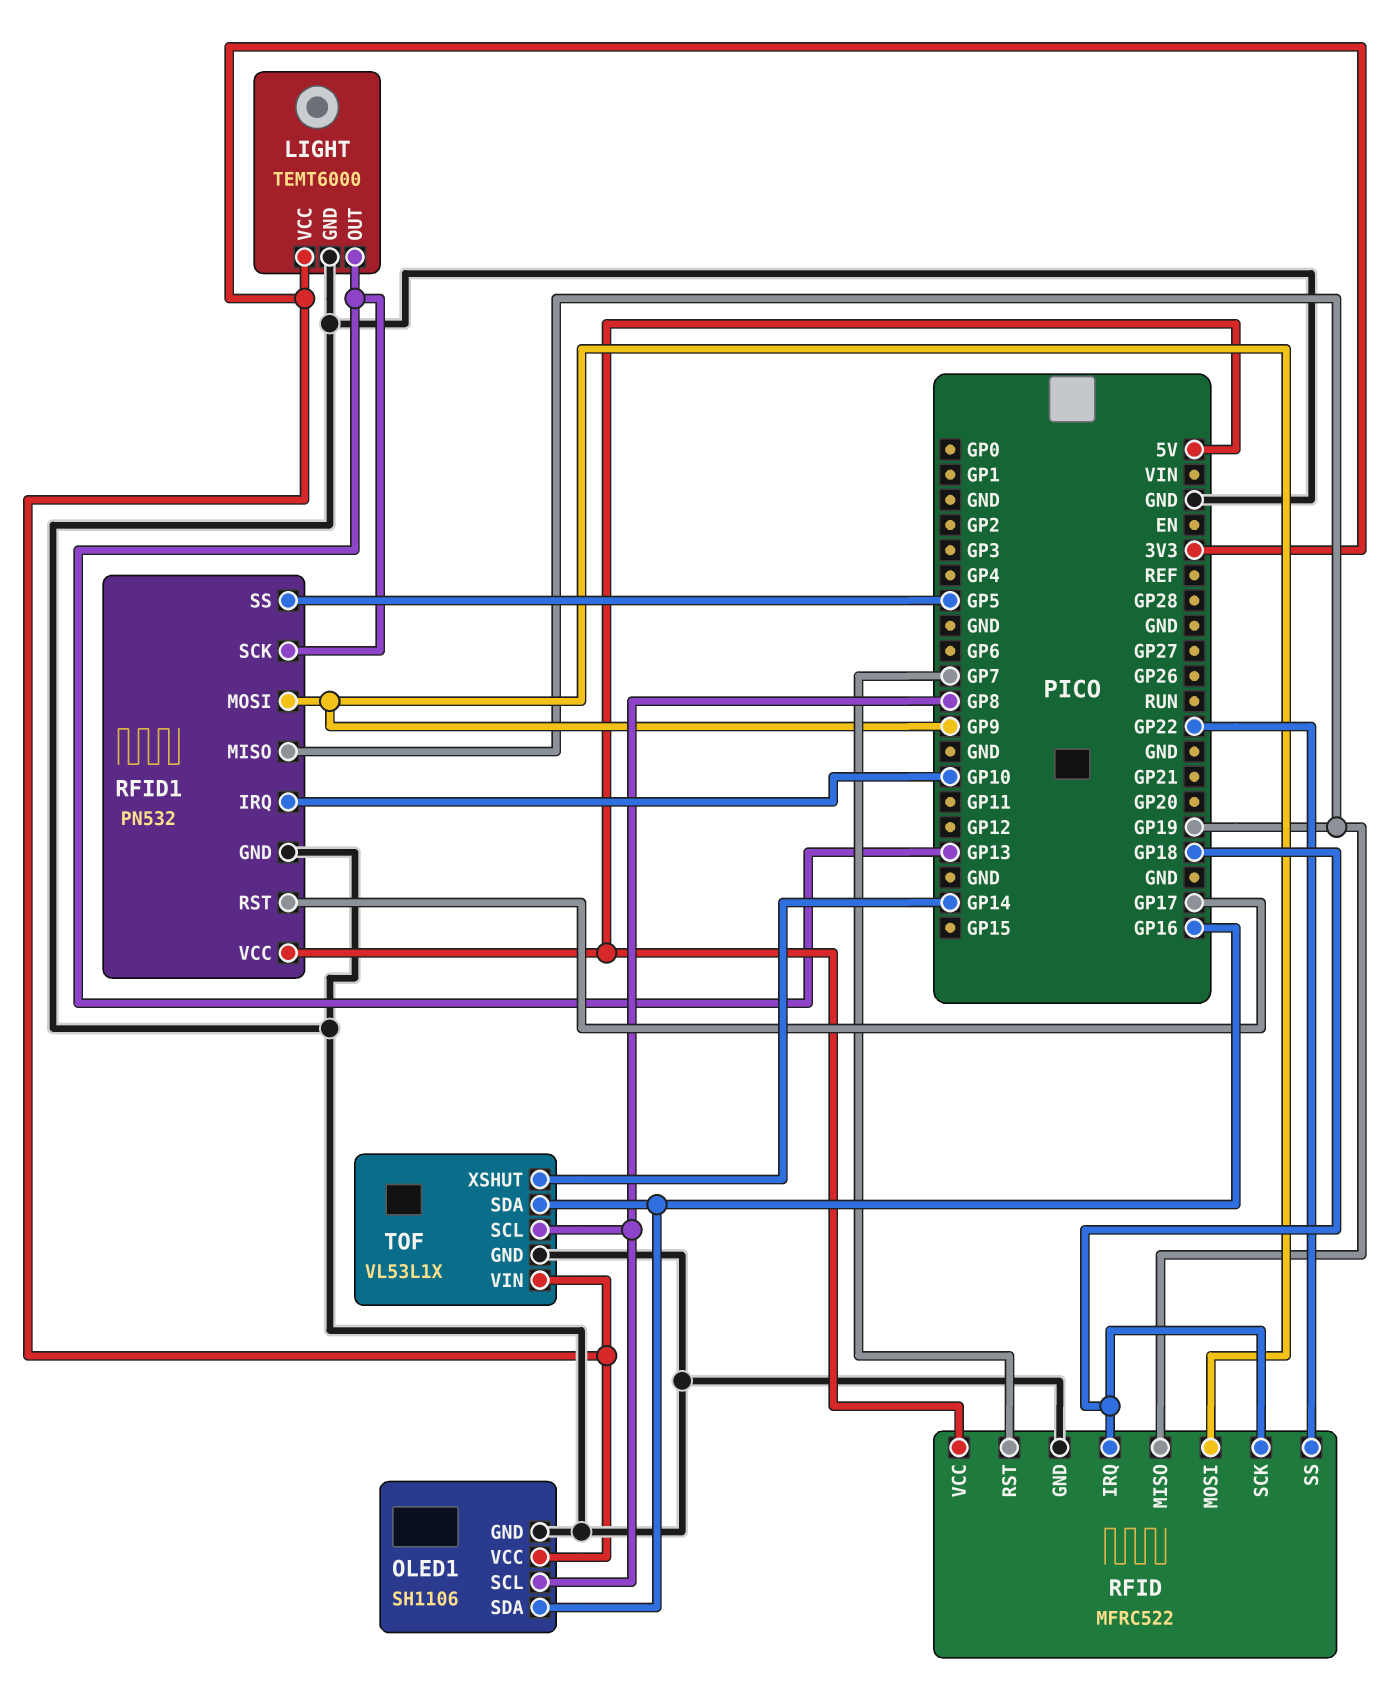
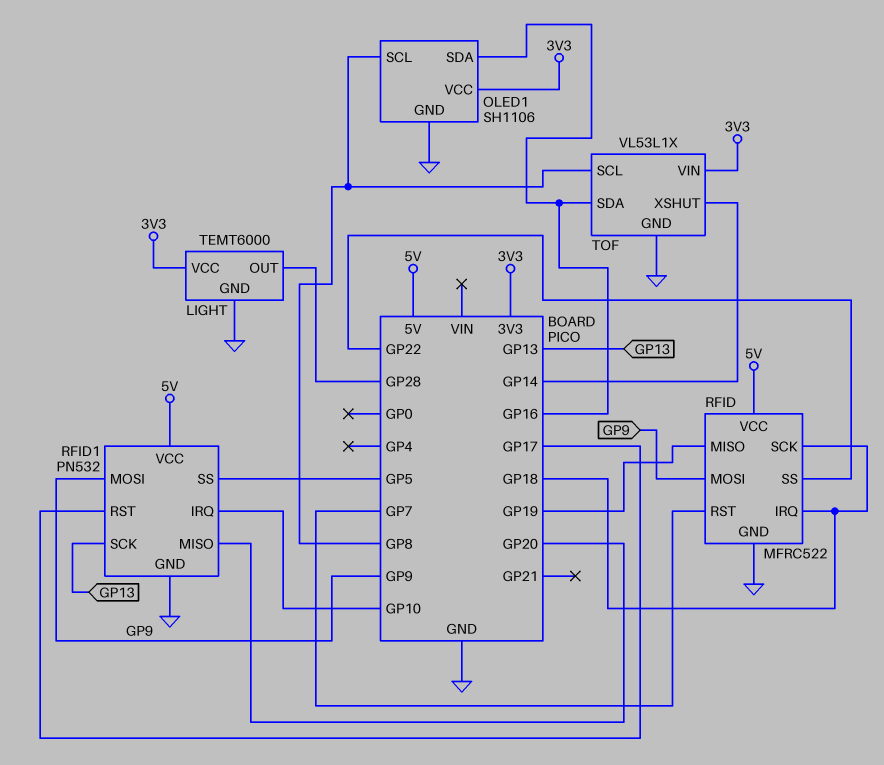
LIGHT pin OUT: GP13 -> GP28
RFID1 pin MISO: GP19 -> GP20

